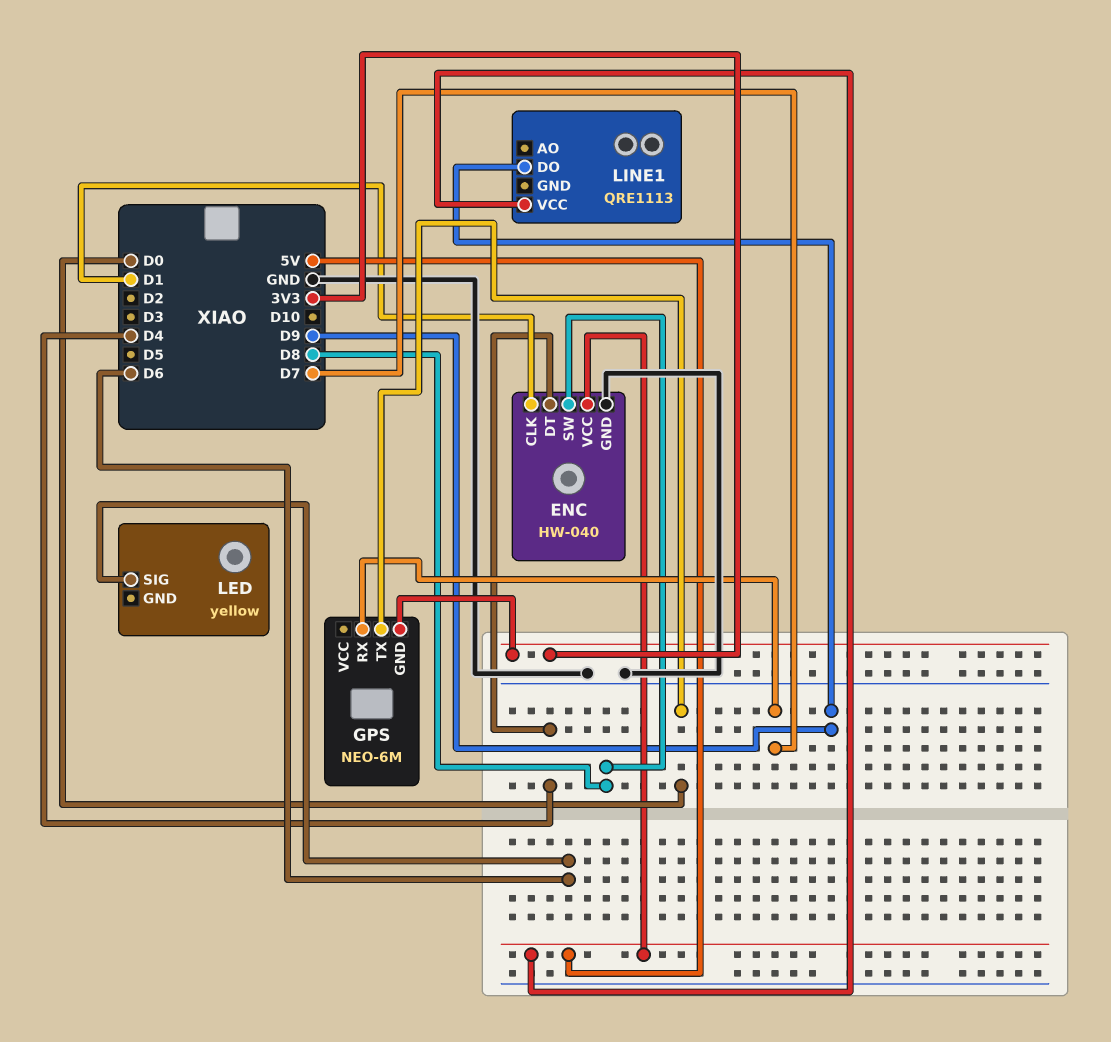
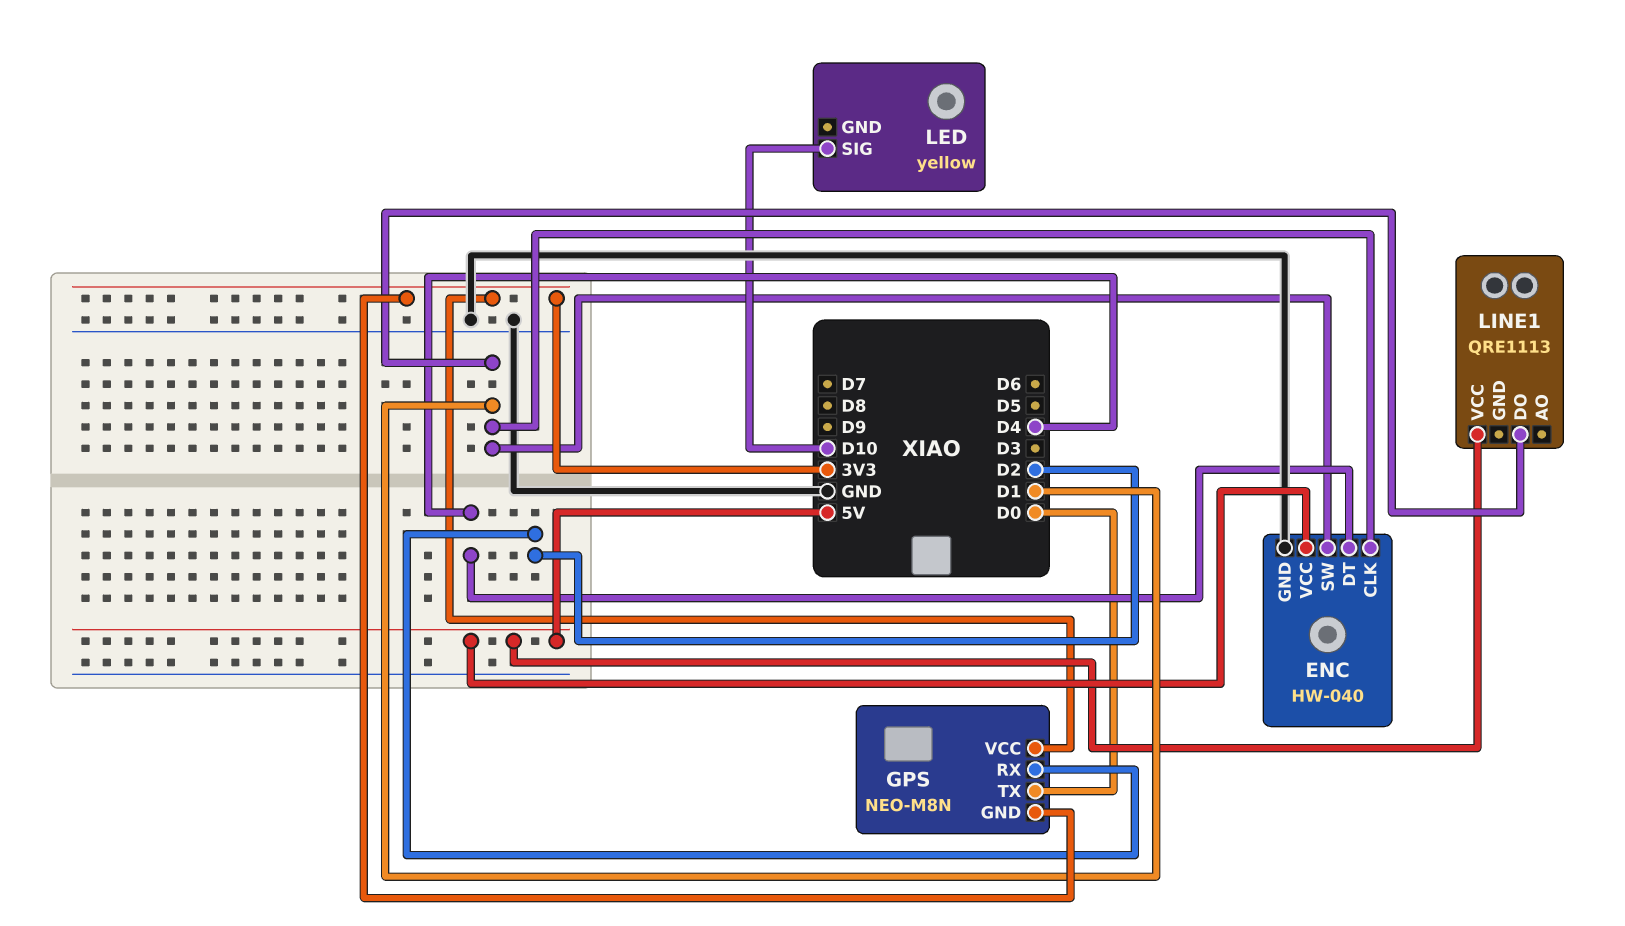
ENC pin SW: D8 -> D1
GPS: NEO-6M -> NEO-M8N
GPS pin RX: D7 -> D2
GPS pin VCC: none -> 3V3
LED pin SIG: D6 -> D10
LINE1 pin DO: D9 -> D1

